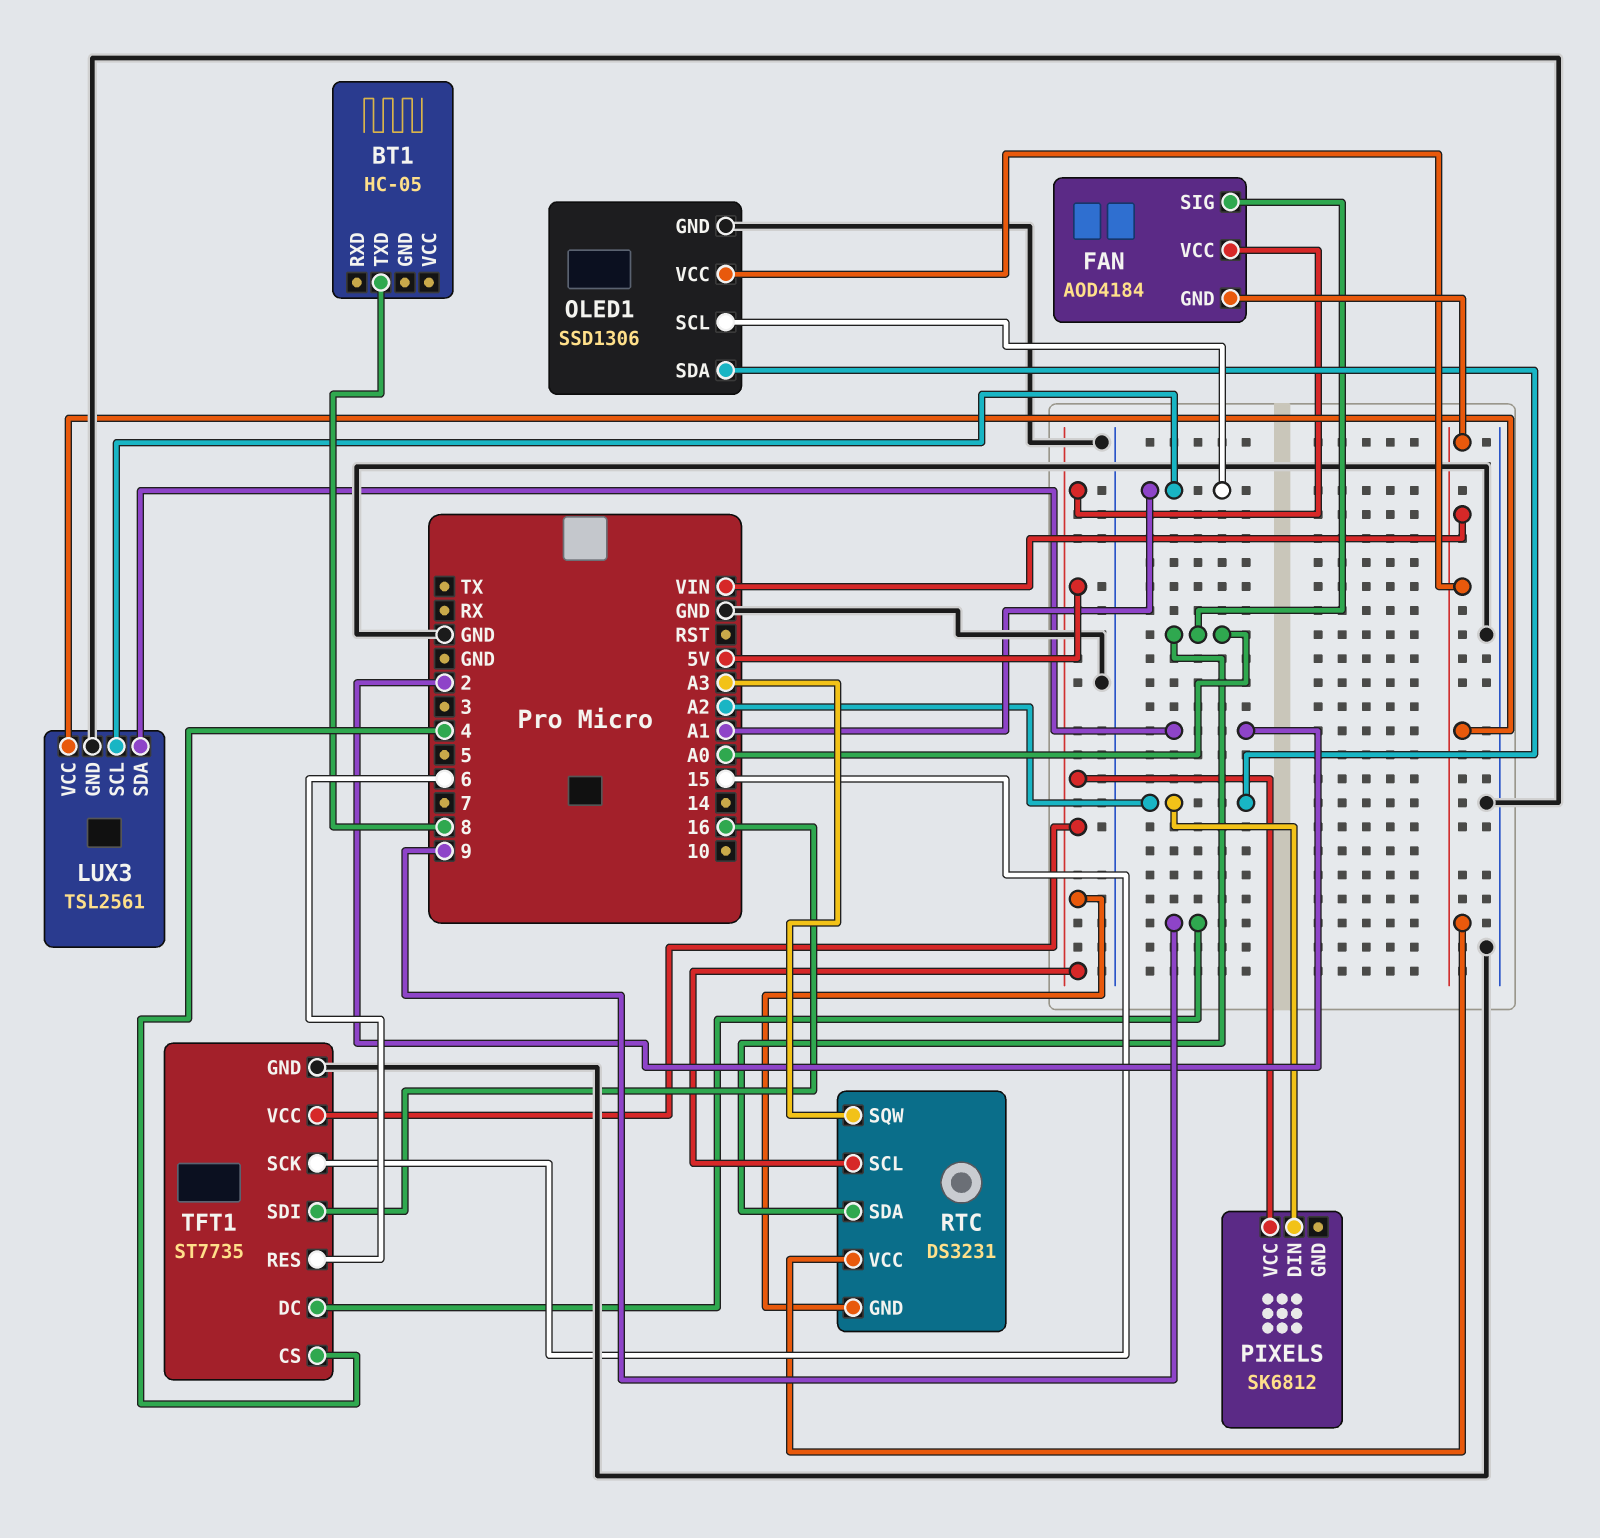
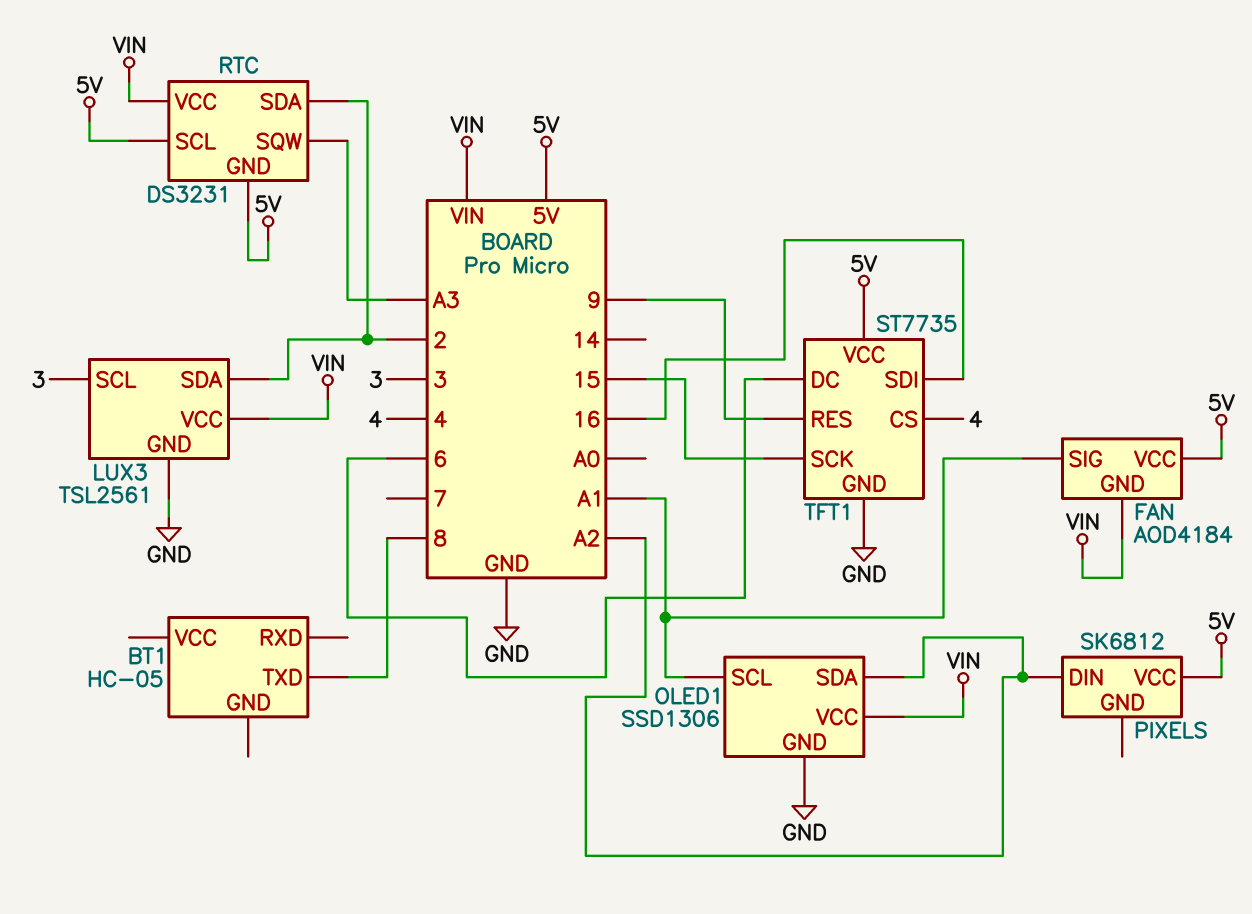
FAN pin SIG: A0 -> A1
LUX3 pin SCL: A1 -> 3
RTC pin SDA: A0 -> 2
TFT1 pin DC: 9 -> 6
TFT1 pin RES: 6 -> 9

